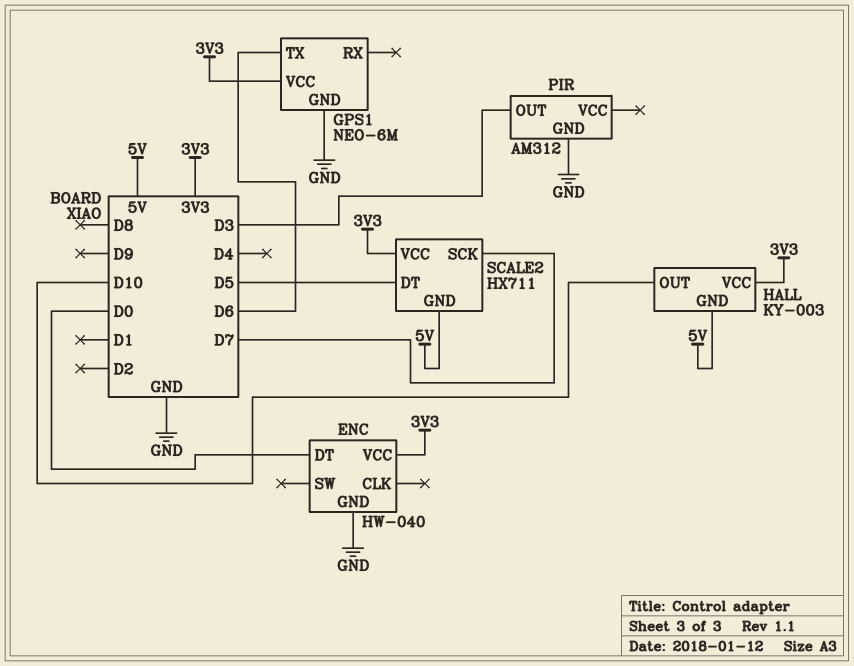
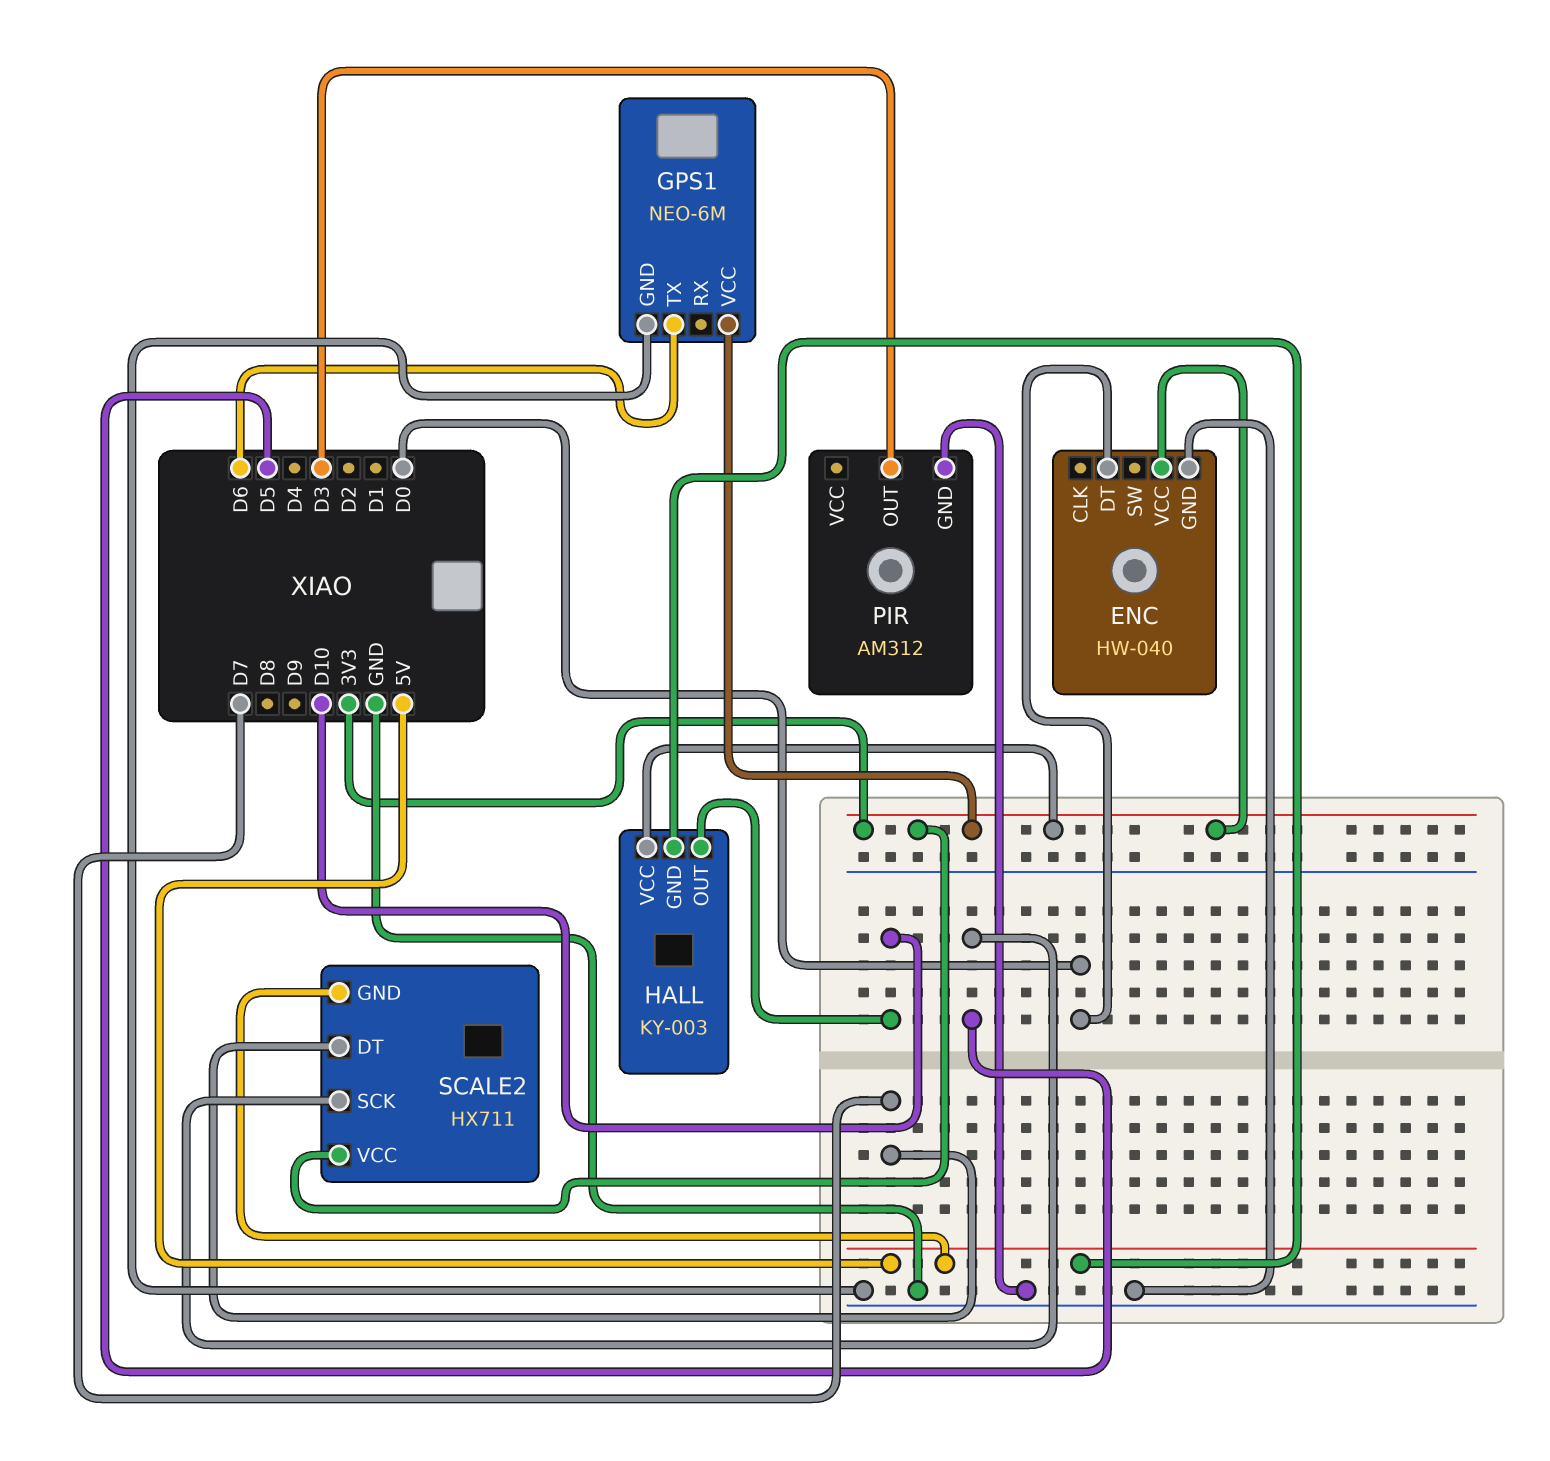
SCALE2 pin DT: D5 -> D7
SCALE2 pin SCK: D7 -> D5

